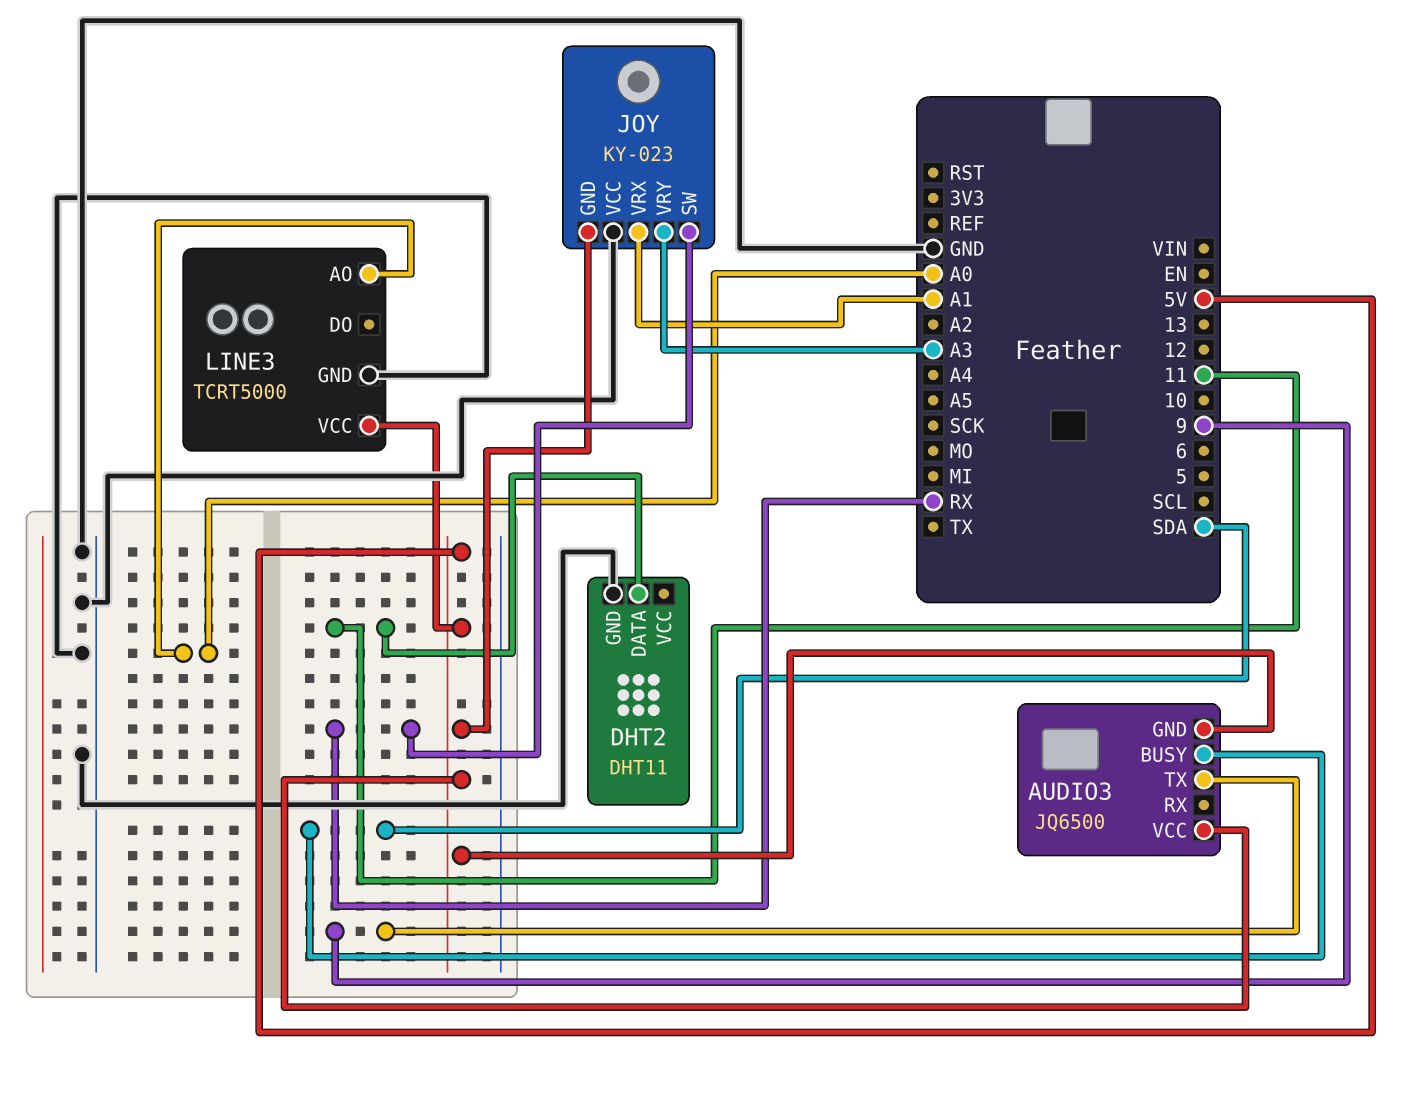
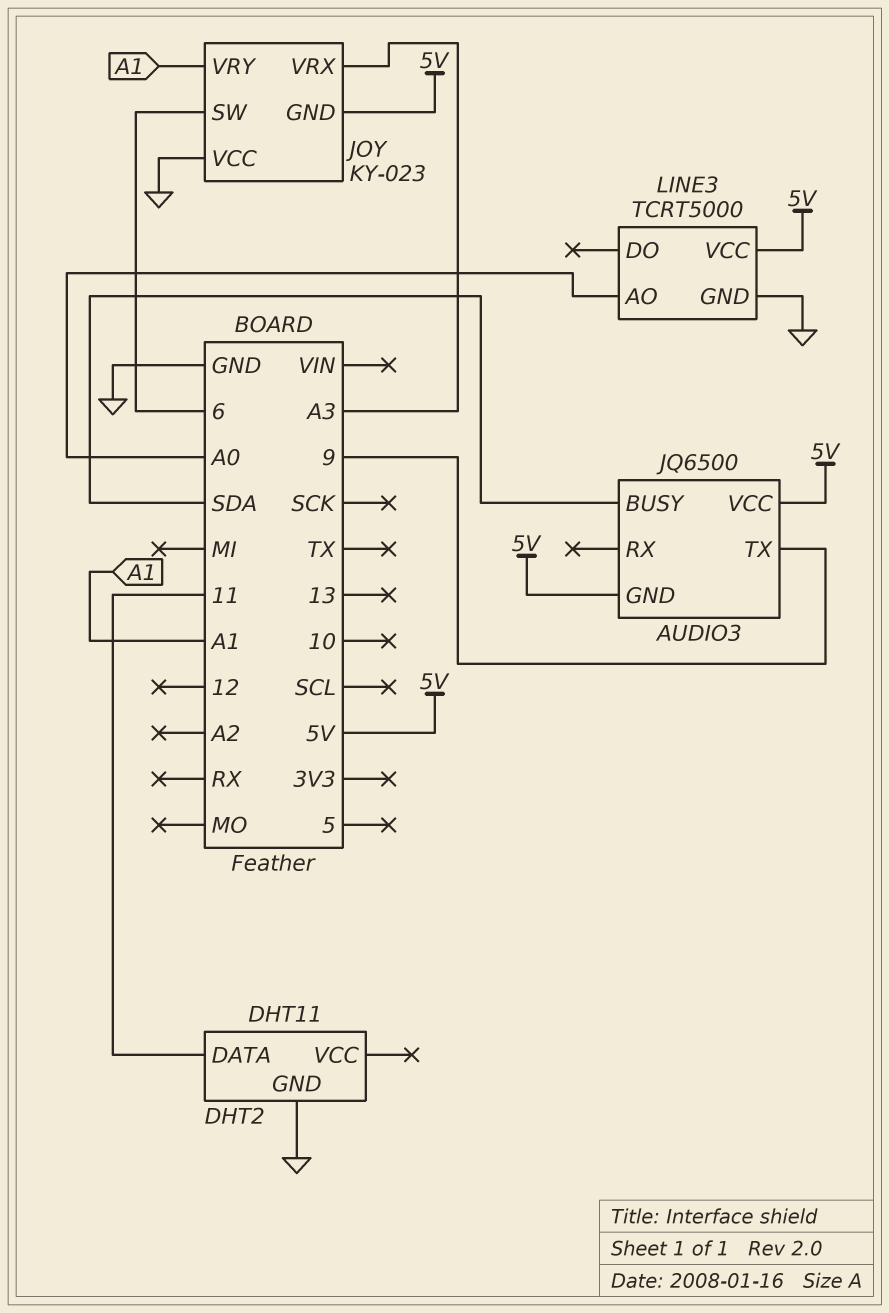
JOY pin SW: RX -> 6
JOY pin VRX: A1 -> A3
JOY pin VRY: A3 -> A1

